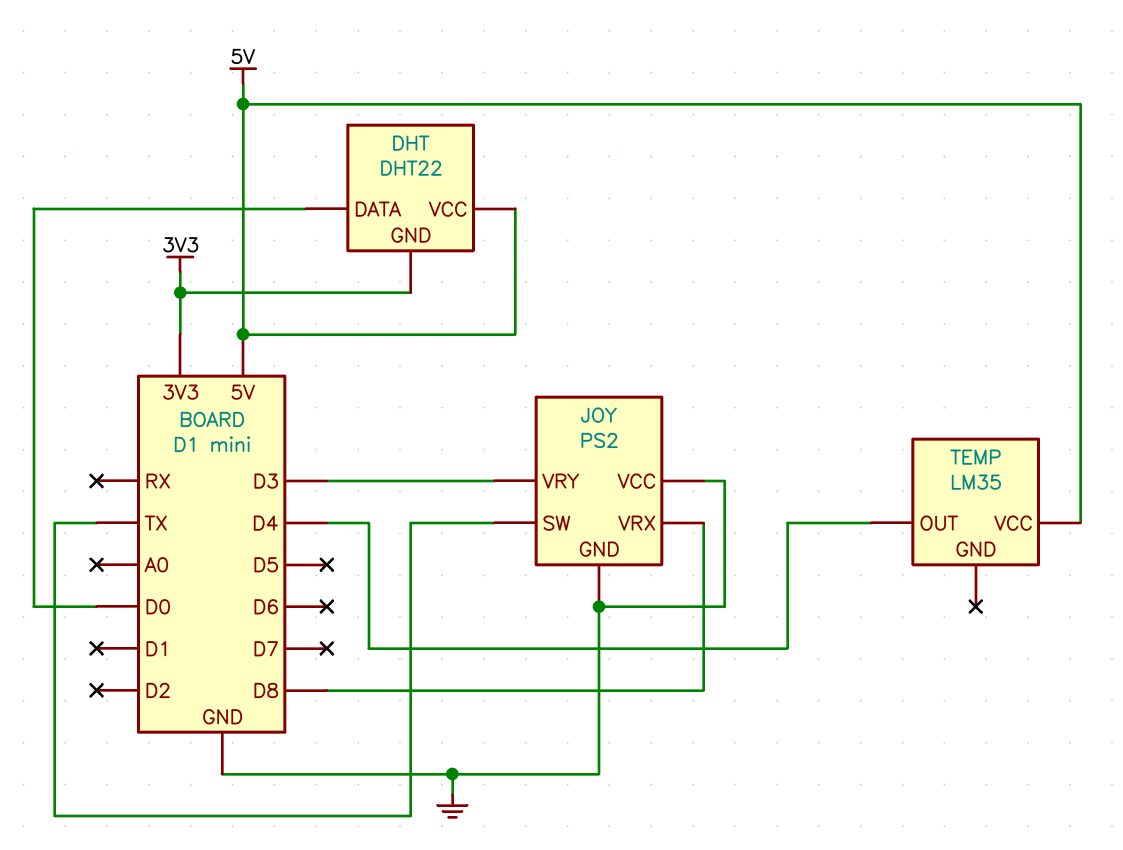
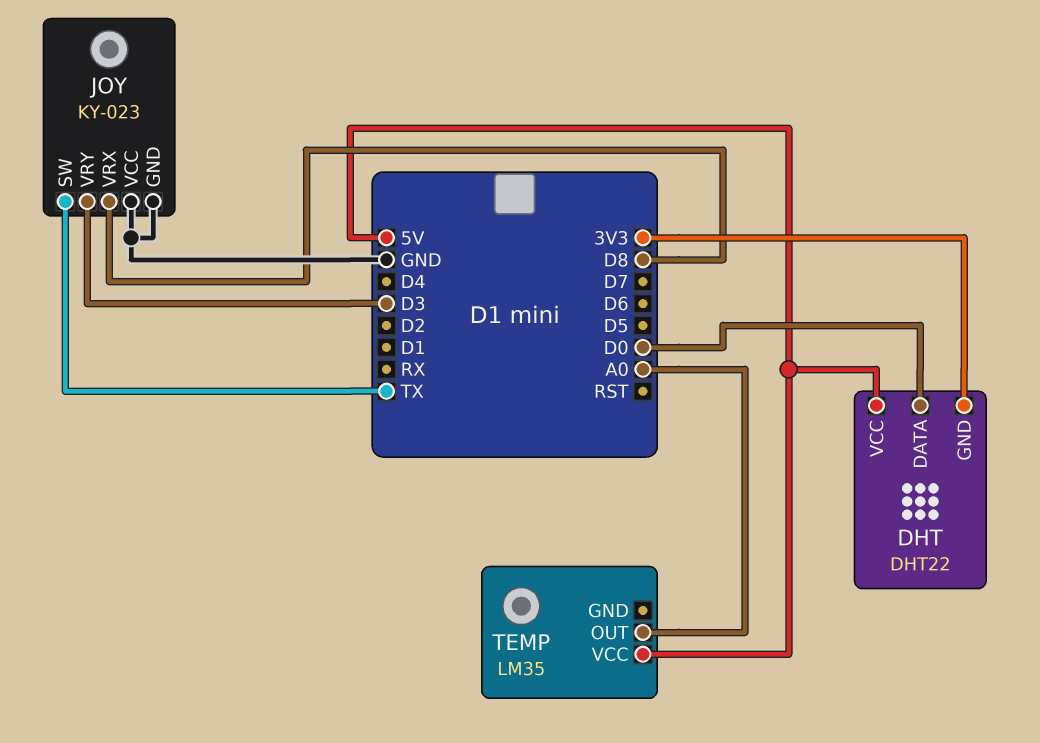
JOY: PS2 -> KY-023
TEMP pin OUT: D4 -> A0

